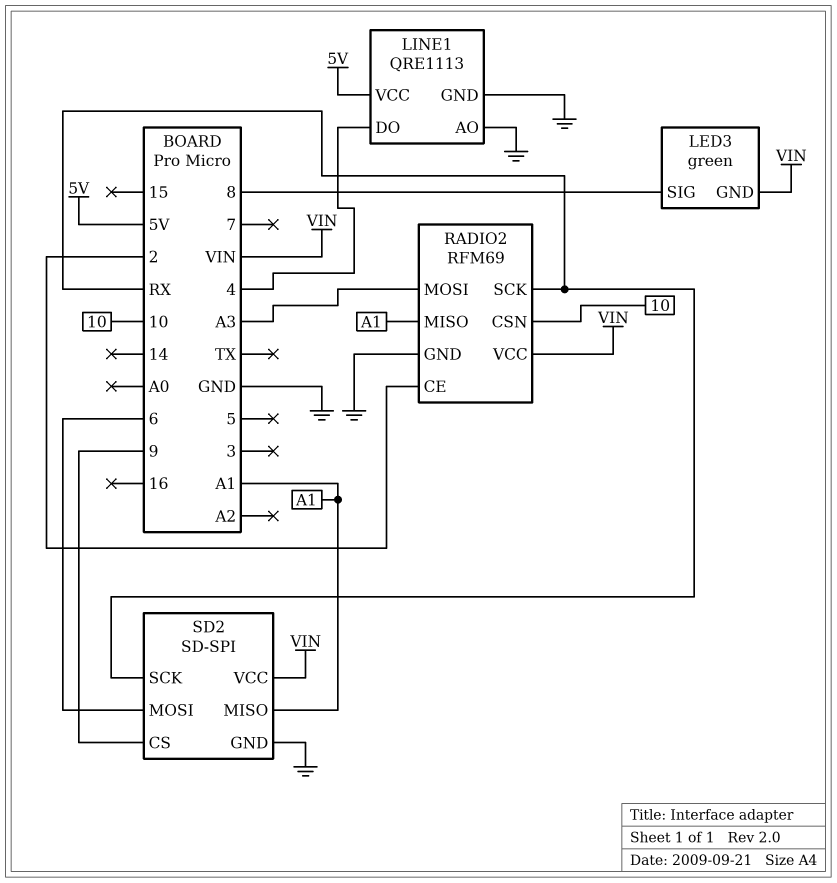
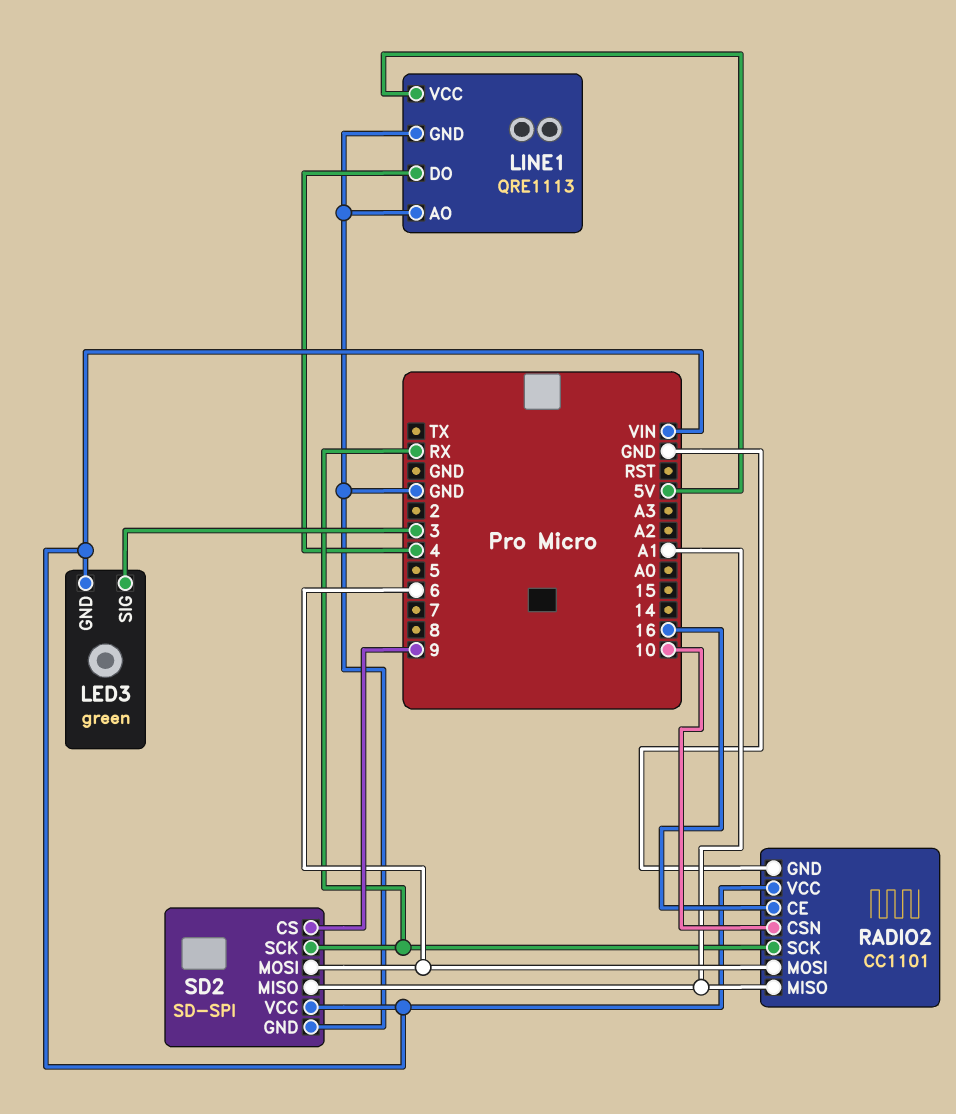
LED3 pin SIG: 8 -> 3
RADIO2: RFM69 -> CC1101
RADIO2 pin CE: 2 -> 16
RADIO2 pin MOSI: A3 -> 6

